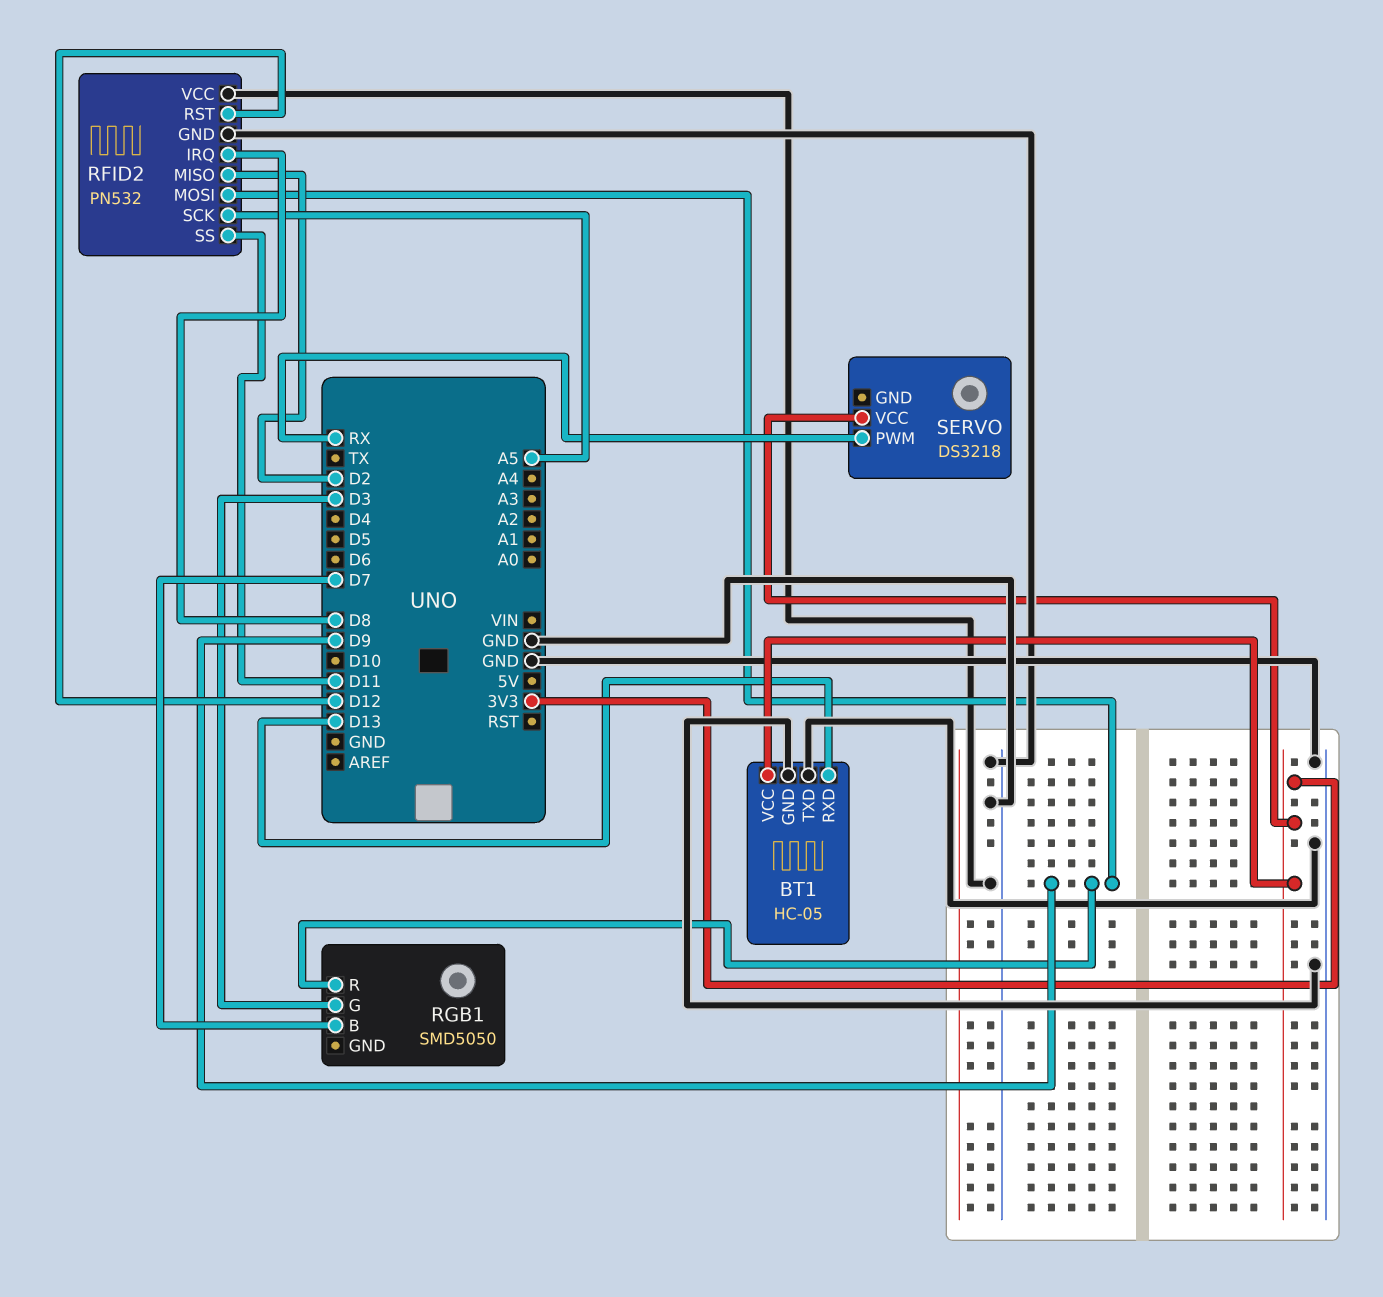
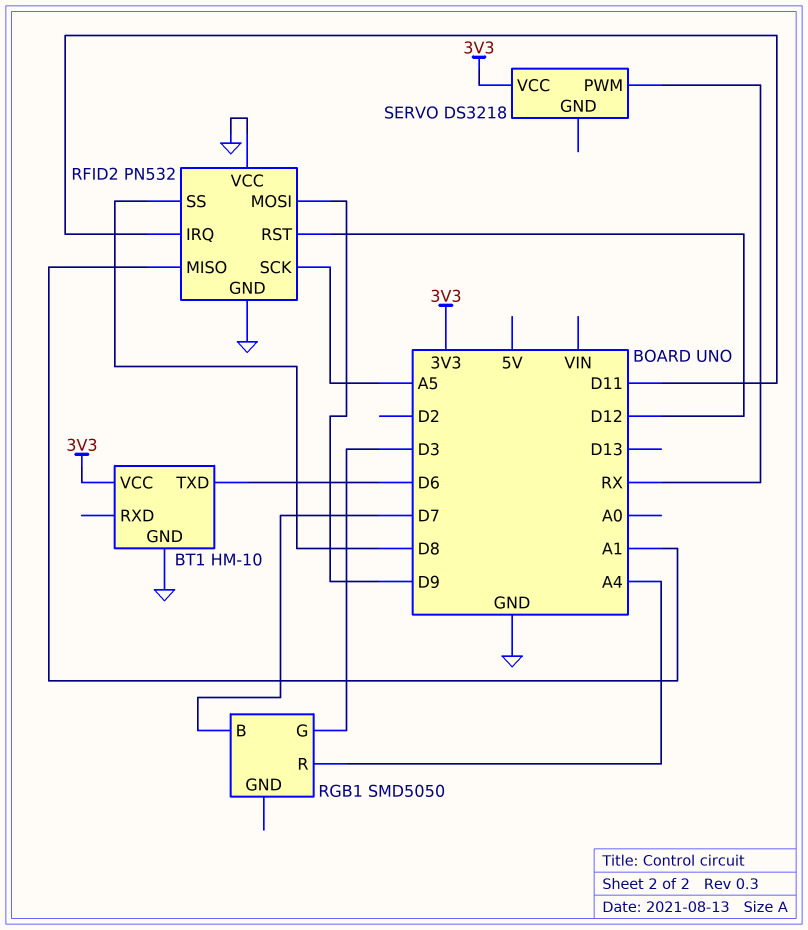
BT1: HC-05 -> HM-10
BT1 pin RXD: D13 -> none
BT1 pin TXD: GND -> D6
RFID2 pin IRQ: D8 -> D11
RFID2 pin MISO: D2 -> A1
RFID2 pin SS: D11 -> D8
RGB1 pin R: D9 -> A4

